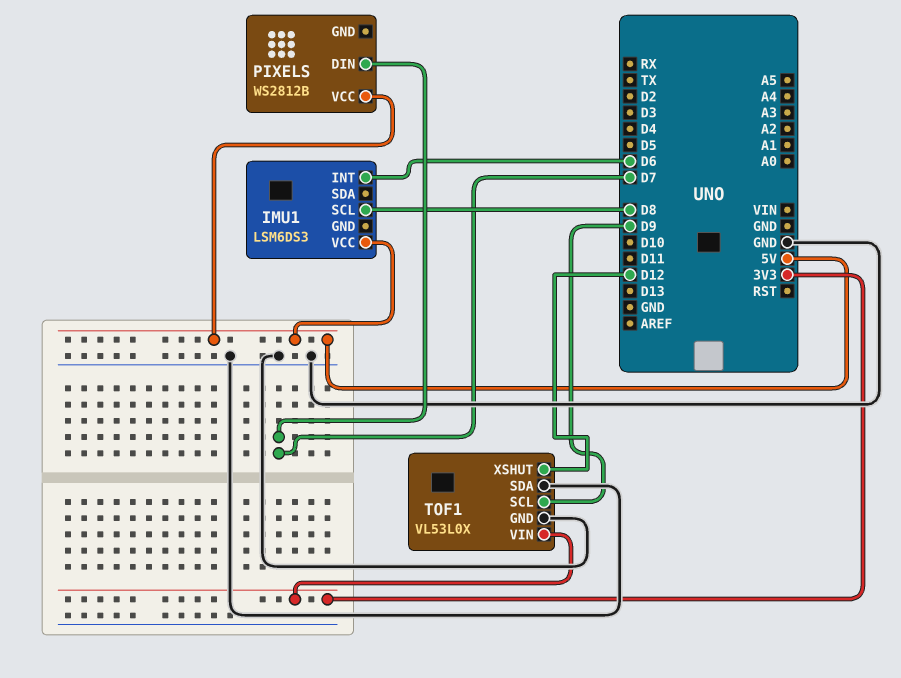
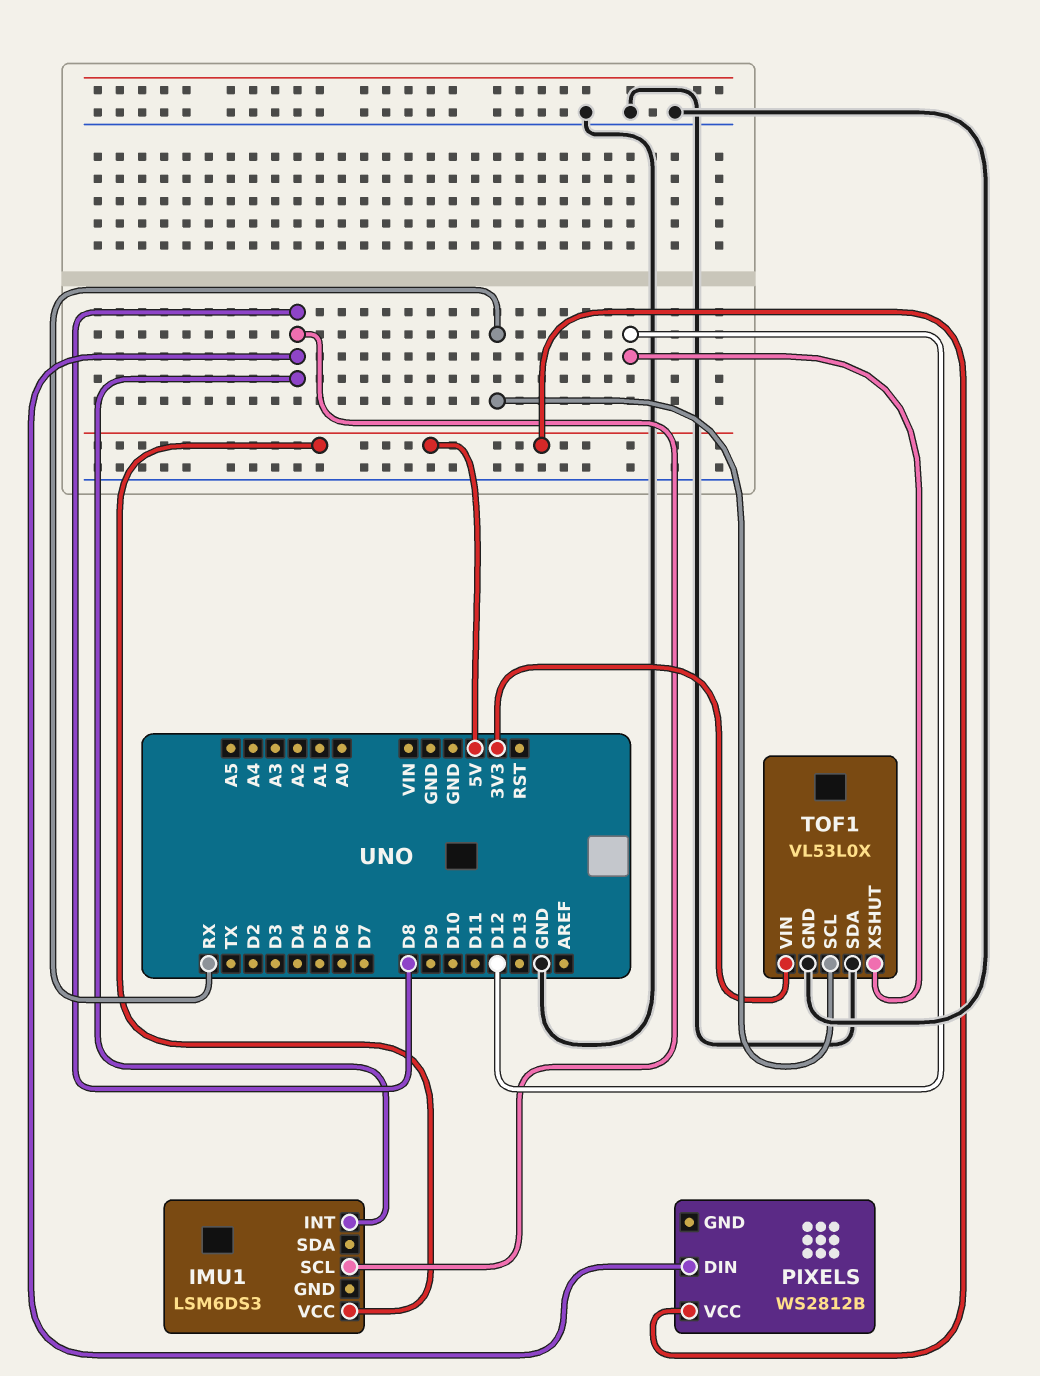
IMU1 pin INT: D6 -> D8
PIXELS pin DIN: D7 -> D8
TOF1 pin SCL: D9 -> RX

